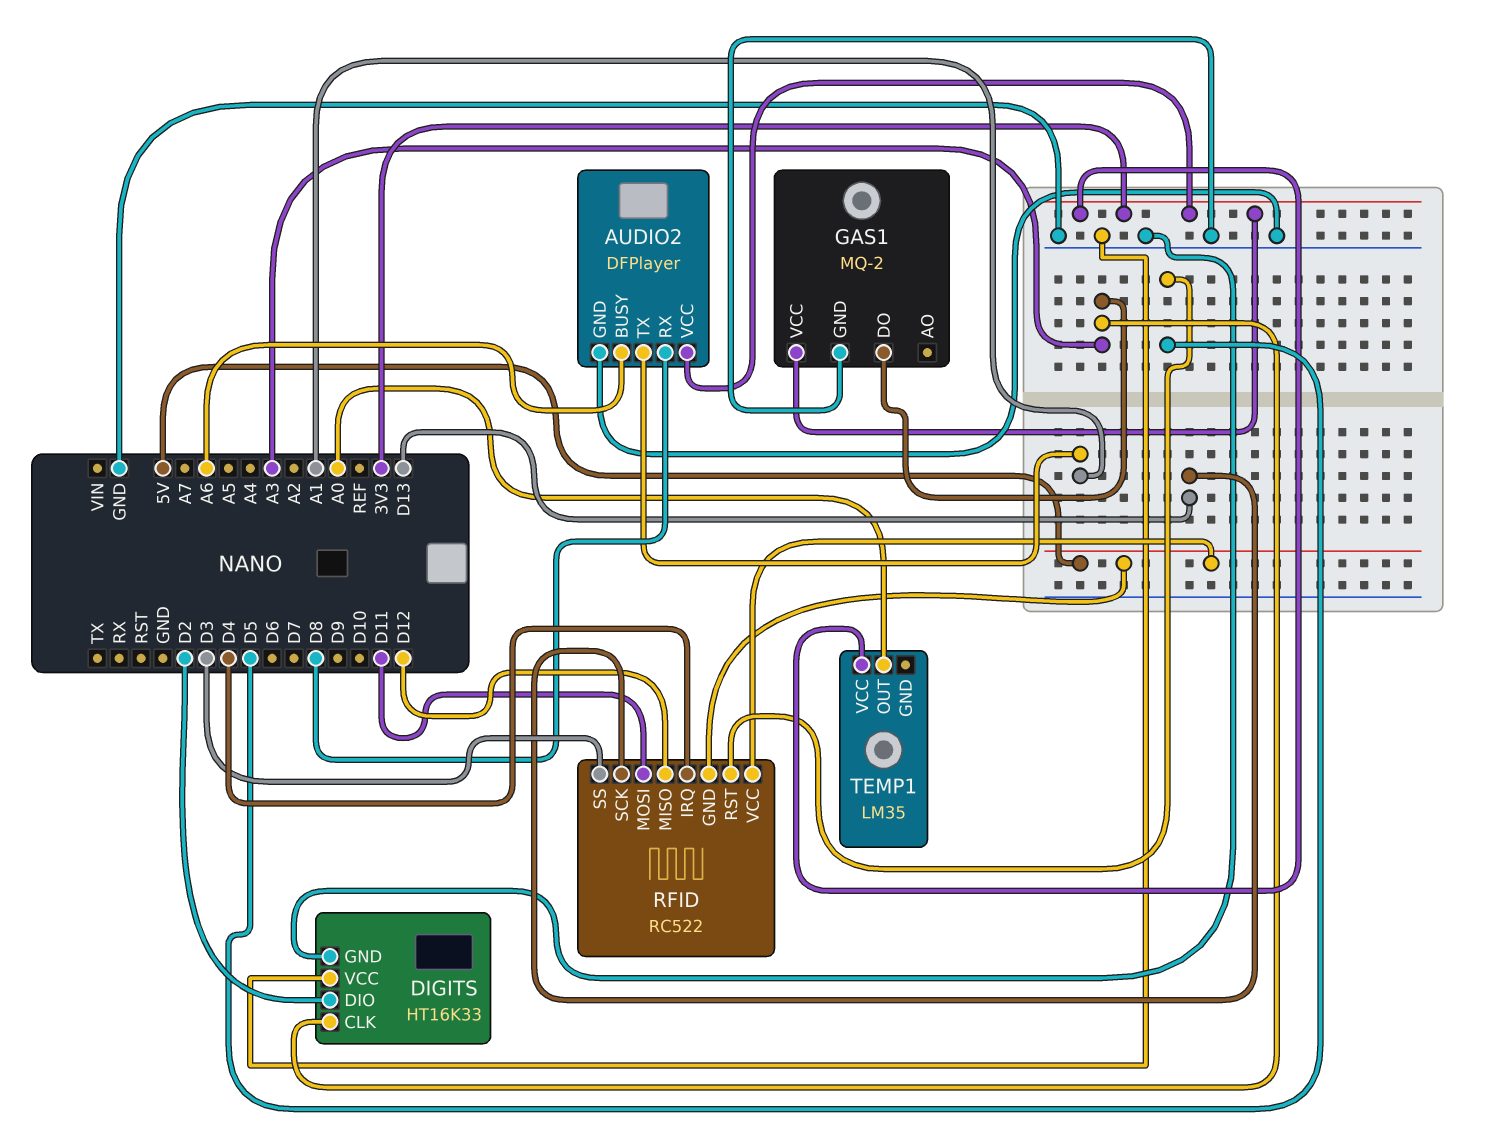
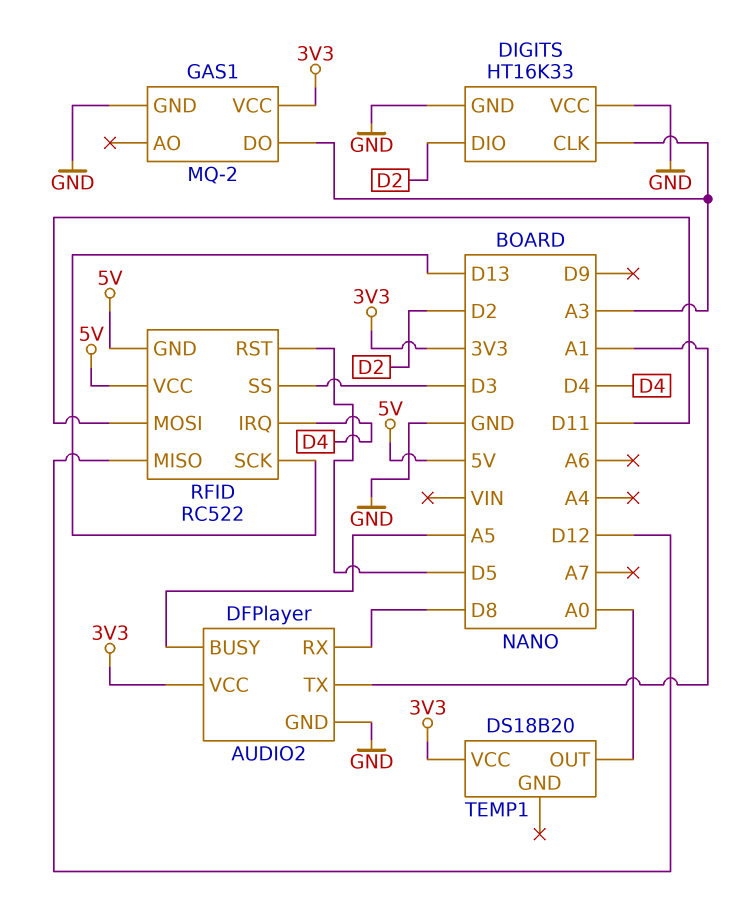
AUDIO2 pin BUSY: A6 -> A5
TEMP1: LM35 -> DS18B20

